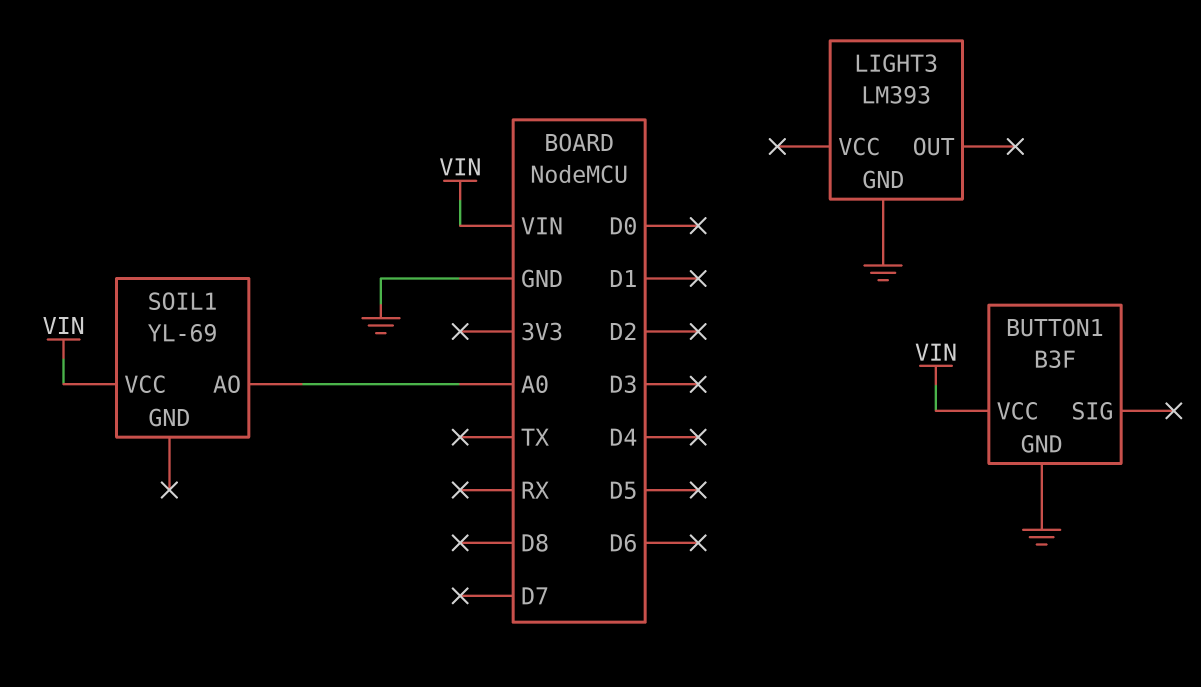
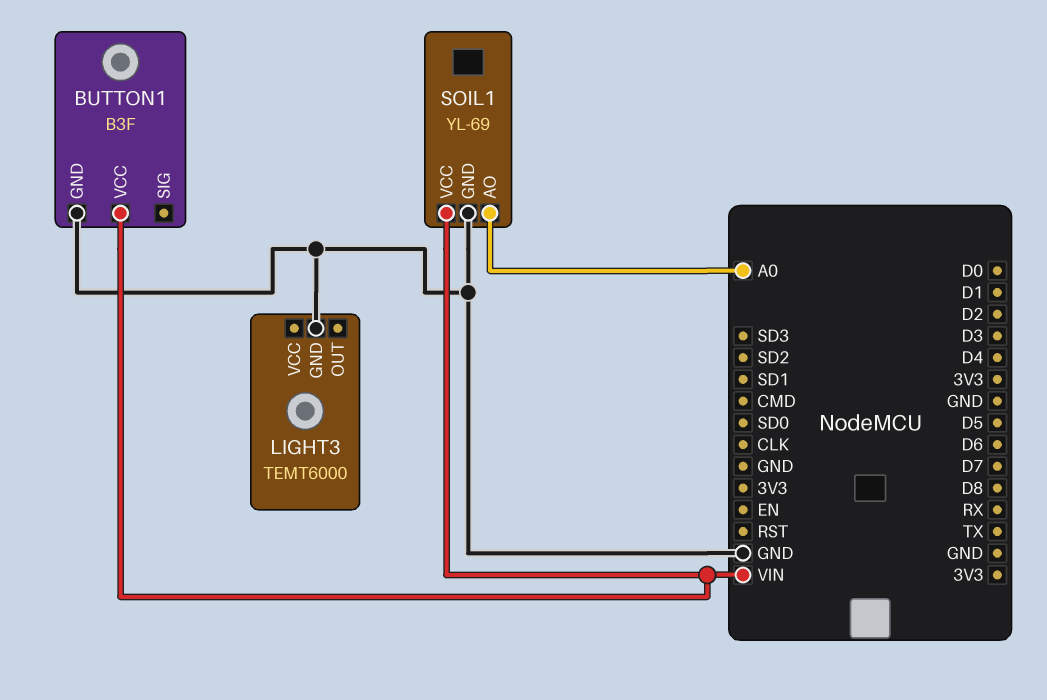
LIGHT3: LM393 -> TEMT6000
SOIL1 pin GND: none -> GND

